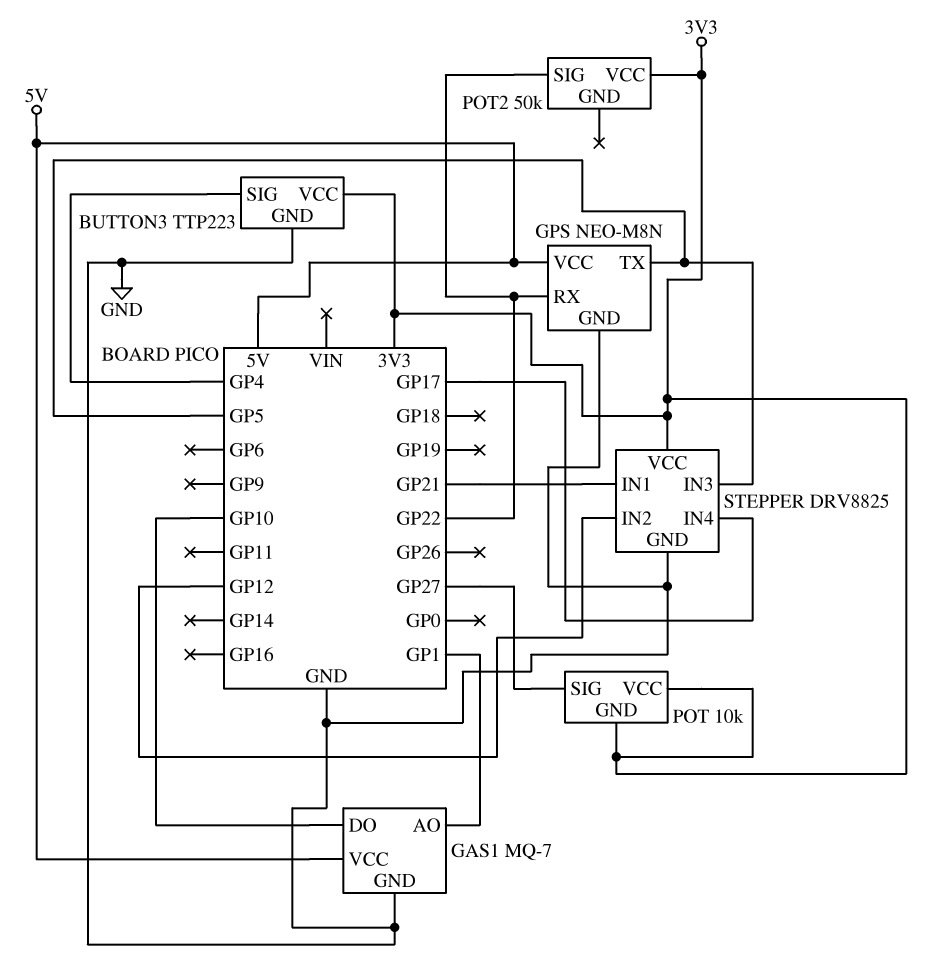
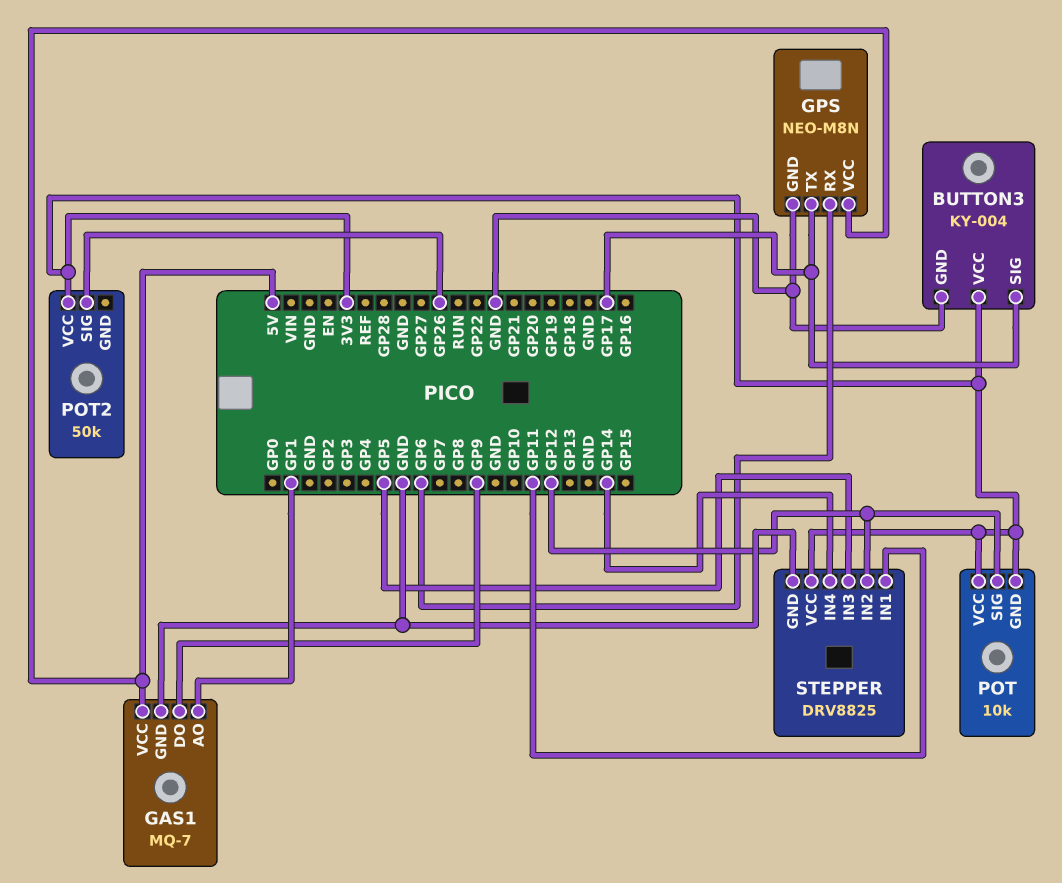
BUTTON3: TTP223 -> KY-004
BUTTON3 pin SIG: GP4 -> GP17
GAS1 pin DO: GP10 -> GP9
GPS pin RX: GP22 -> GP6
GPS pin TX: GP5 -> GP17
POT pin SIG: GP27 -> GP12
POT2 pin SIG: GP22 -> GP26
STEPPER pin IN1: GP21 -> GP11
STEPPER pin IN4: GP17 -> GP14

